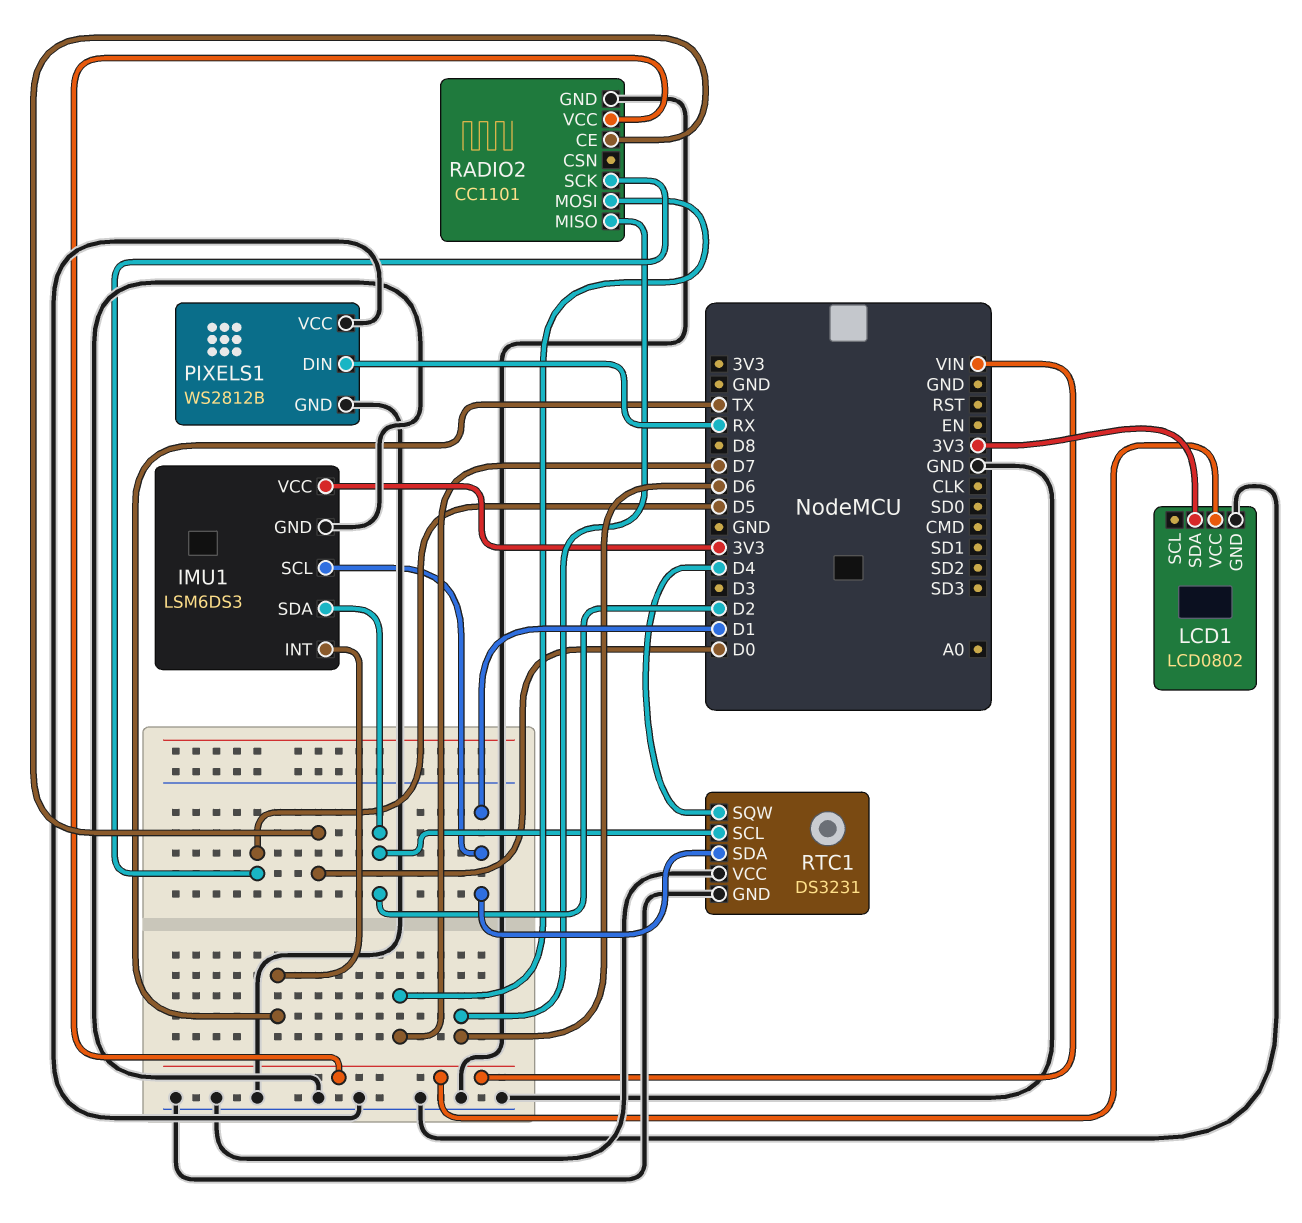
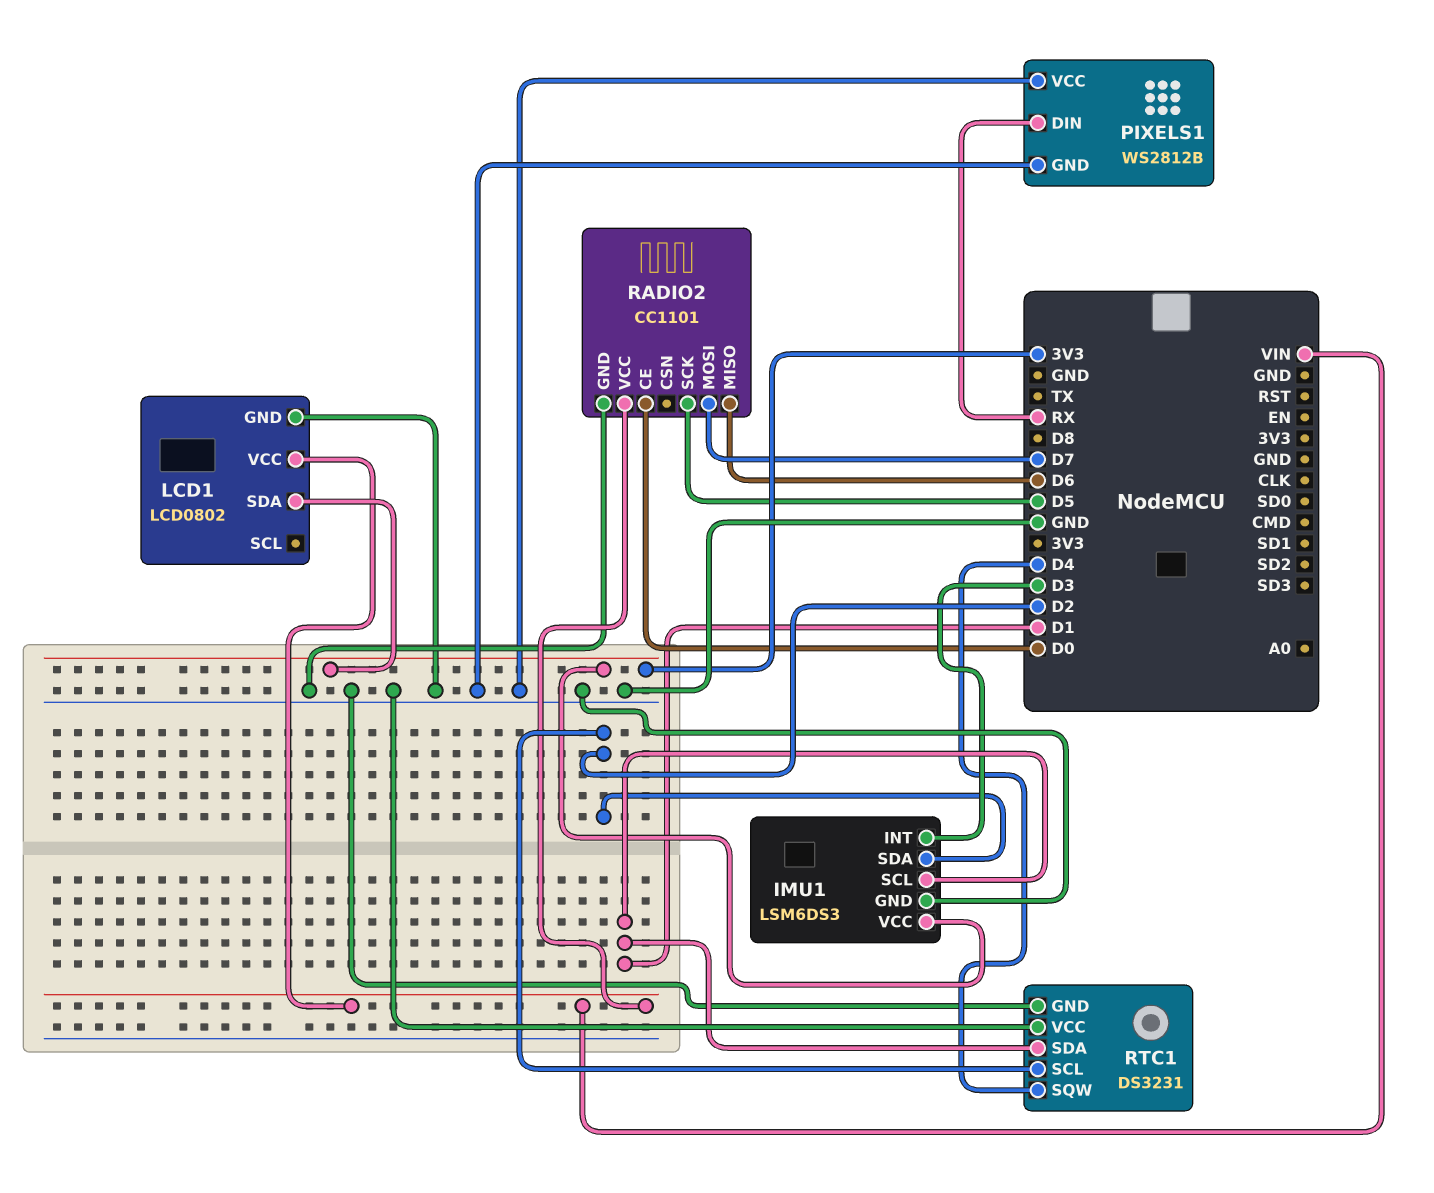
IMU1 pin INT: TX -> D3

